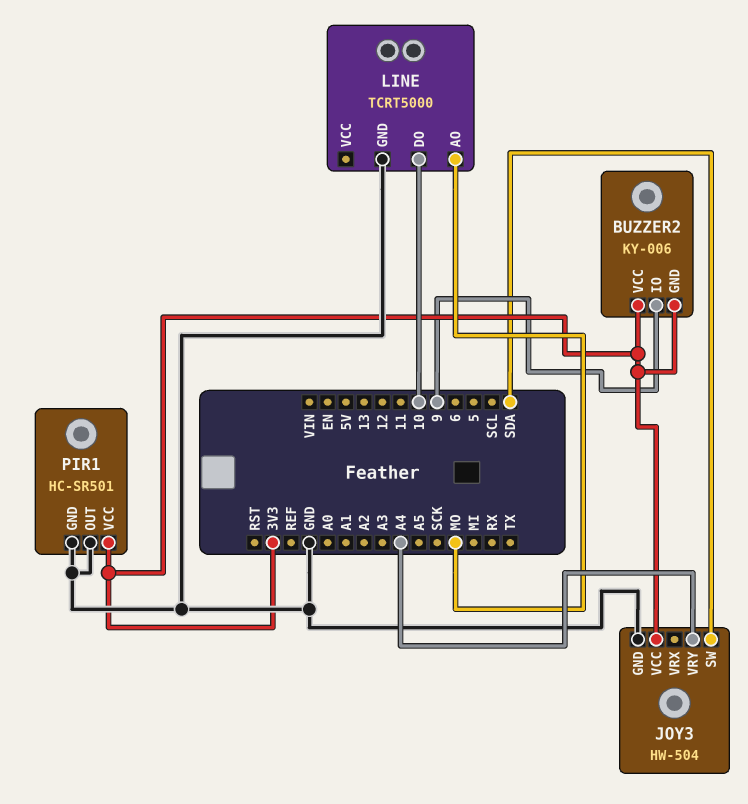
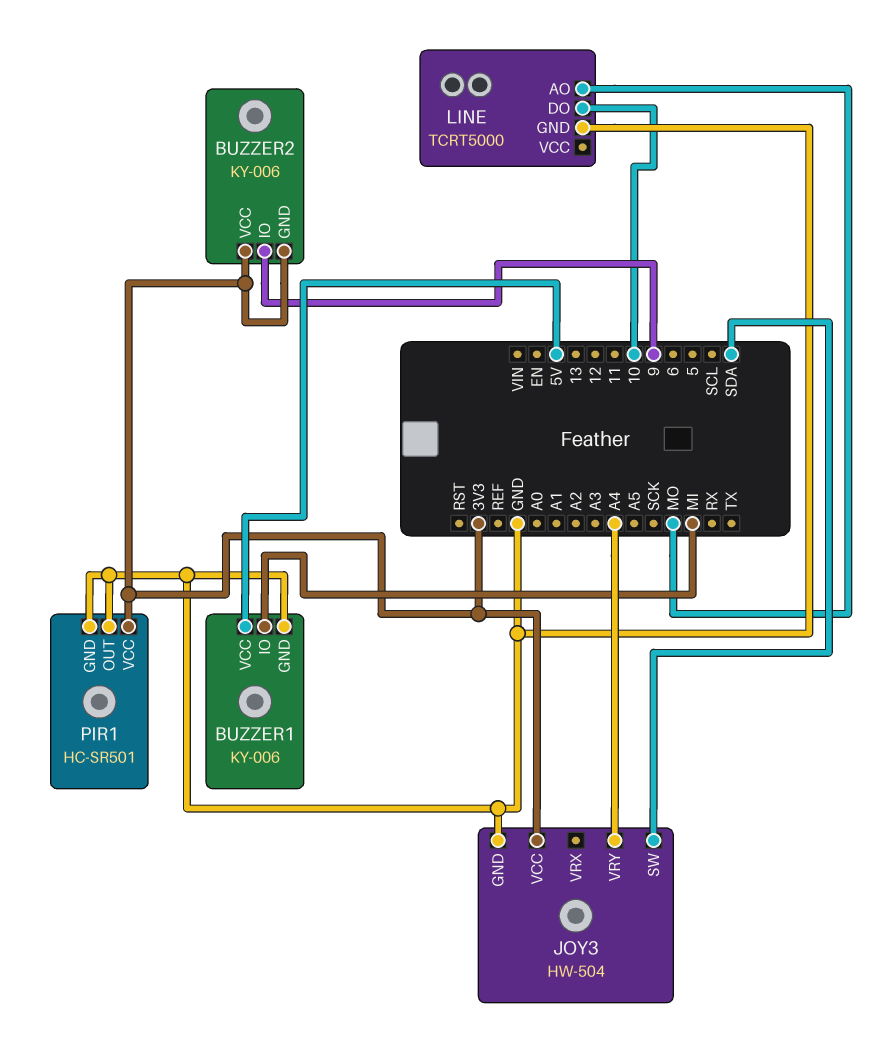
BUZZER1: none -> KY-006
BUZZER1 pin GND: none -> GND
BUZZER1 pin IO: none -> MI
BUZZER1 pin VCC: none -> 5V

